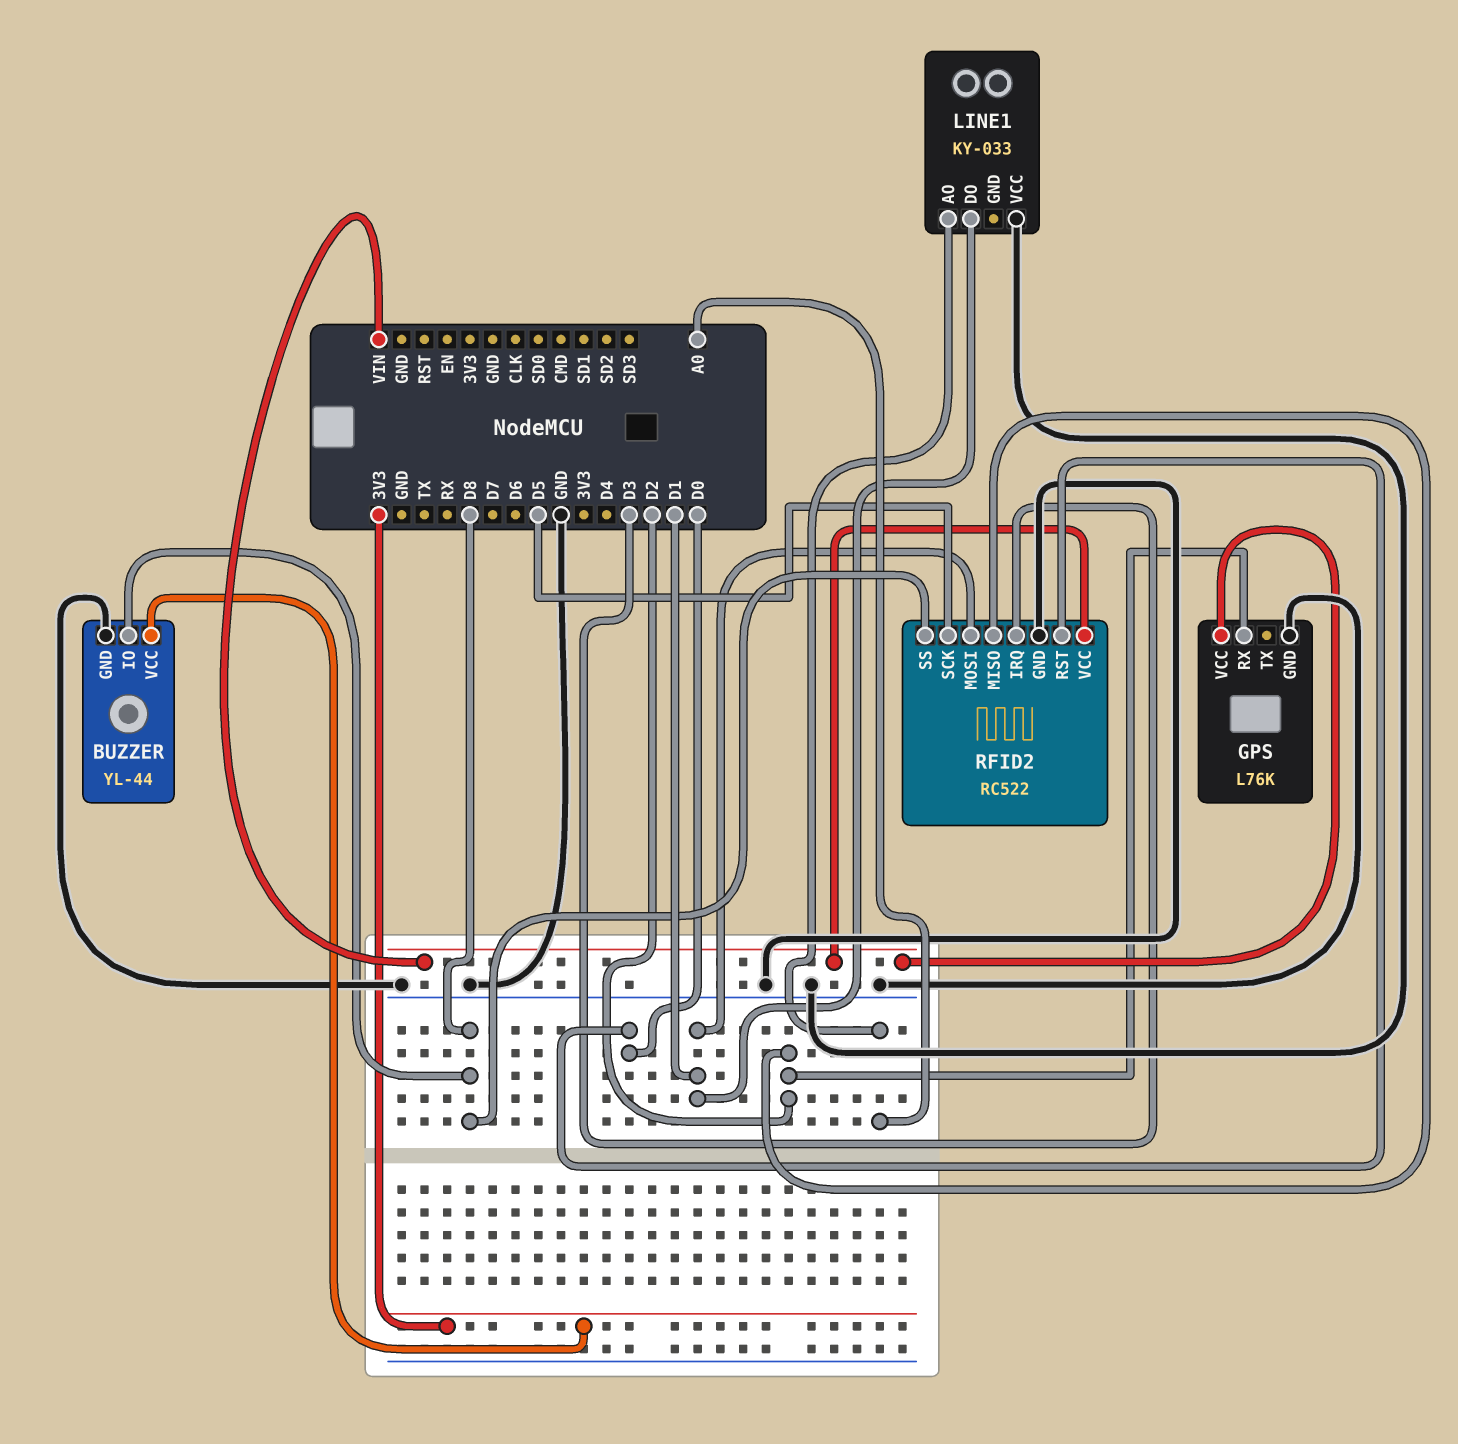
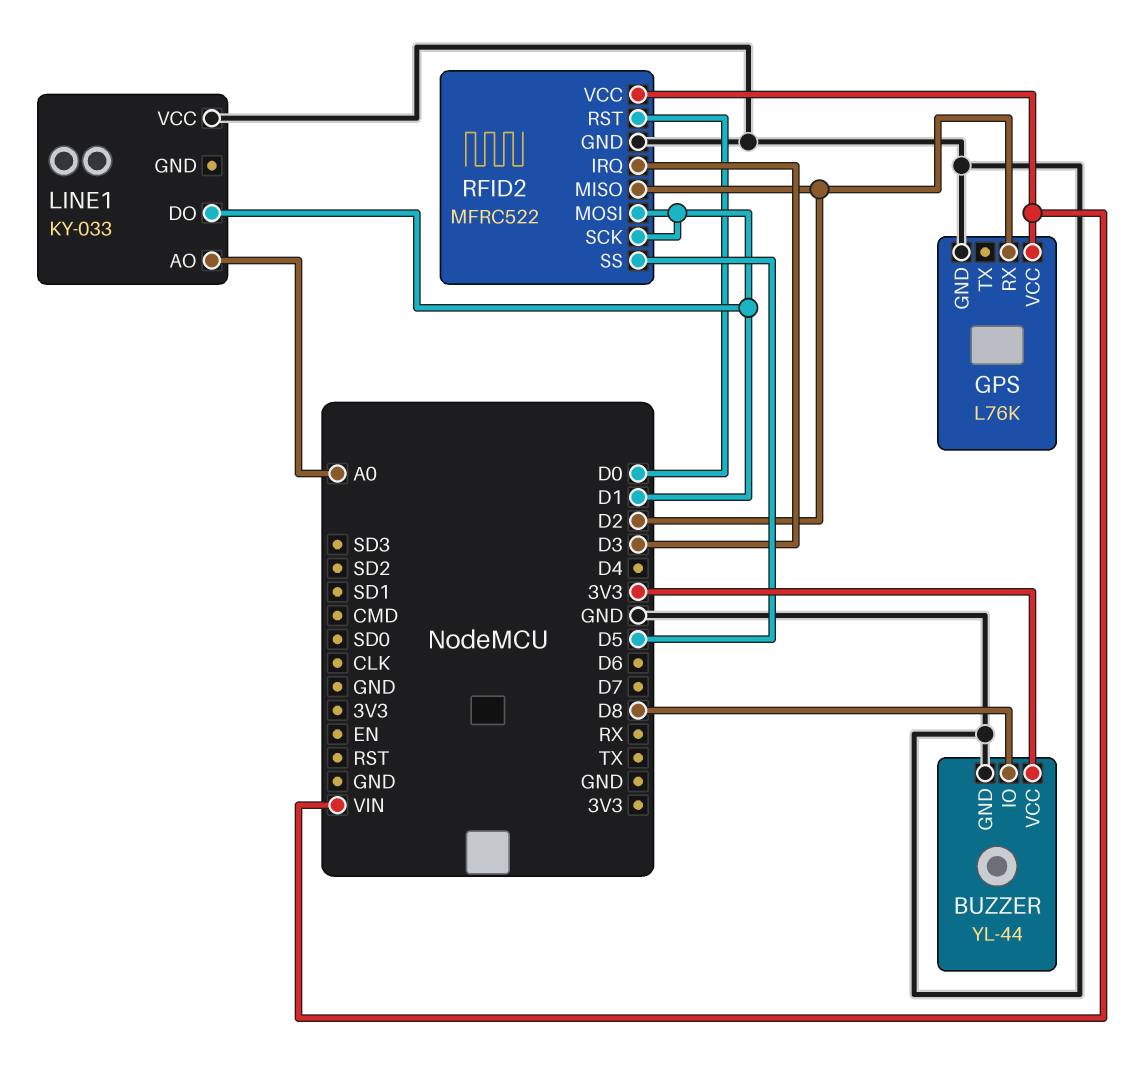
RFID2: RC522 -> MFRC522
RFID2 pin SCK: D5 -> D1
RFID2 pin SS: D8 -> D5

